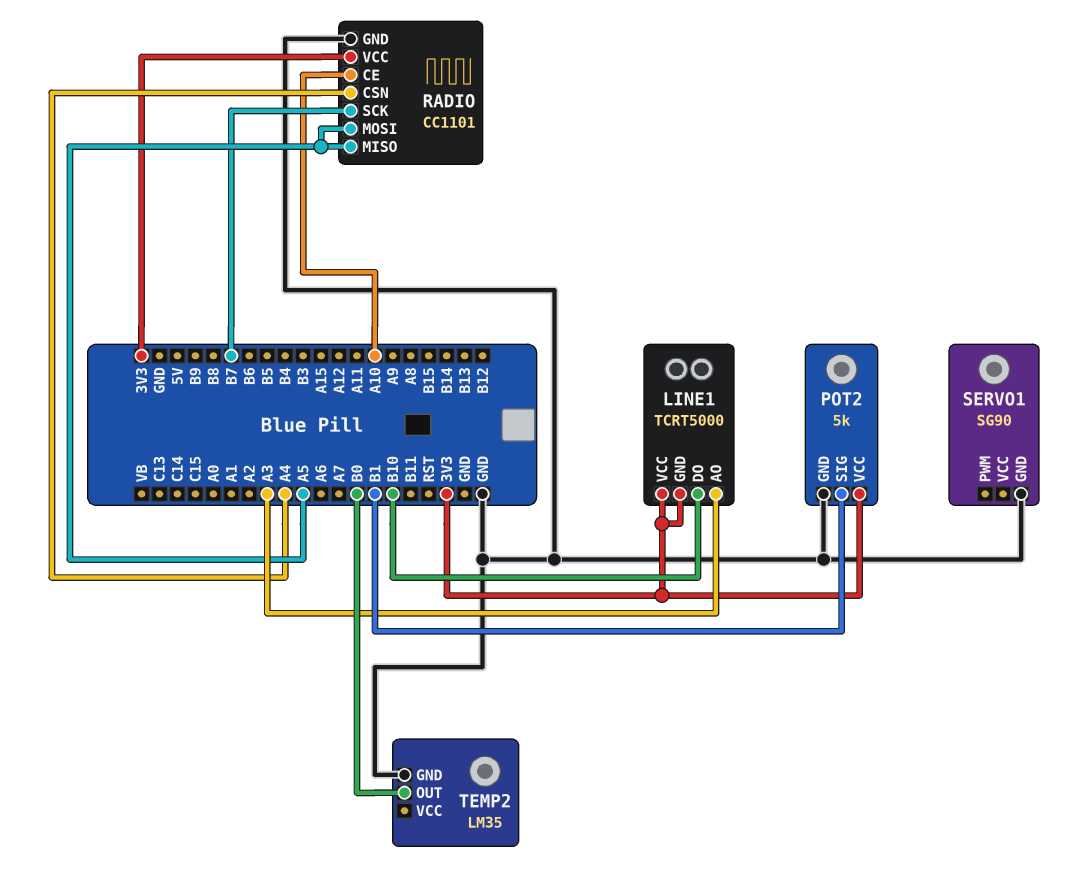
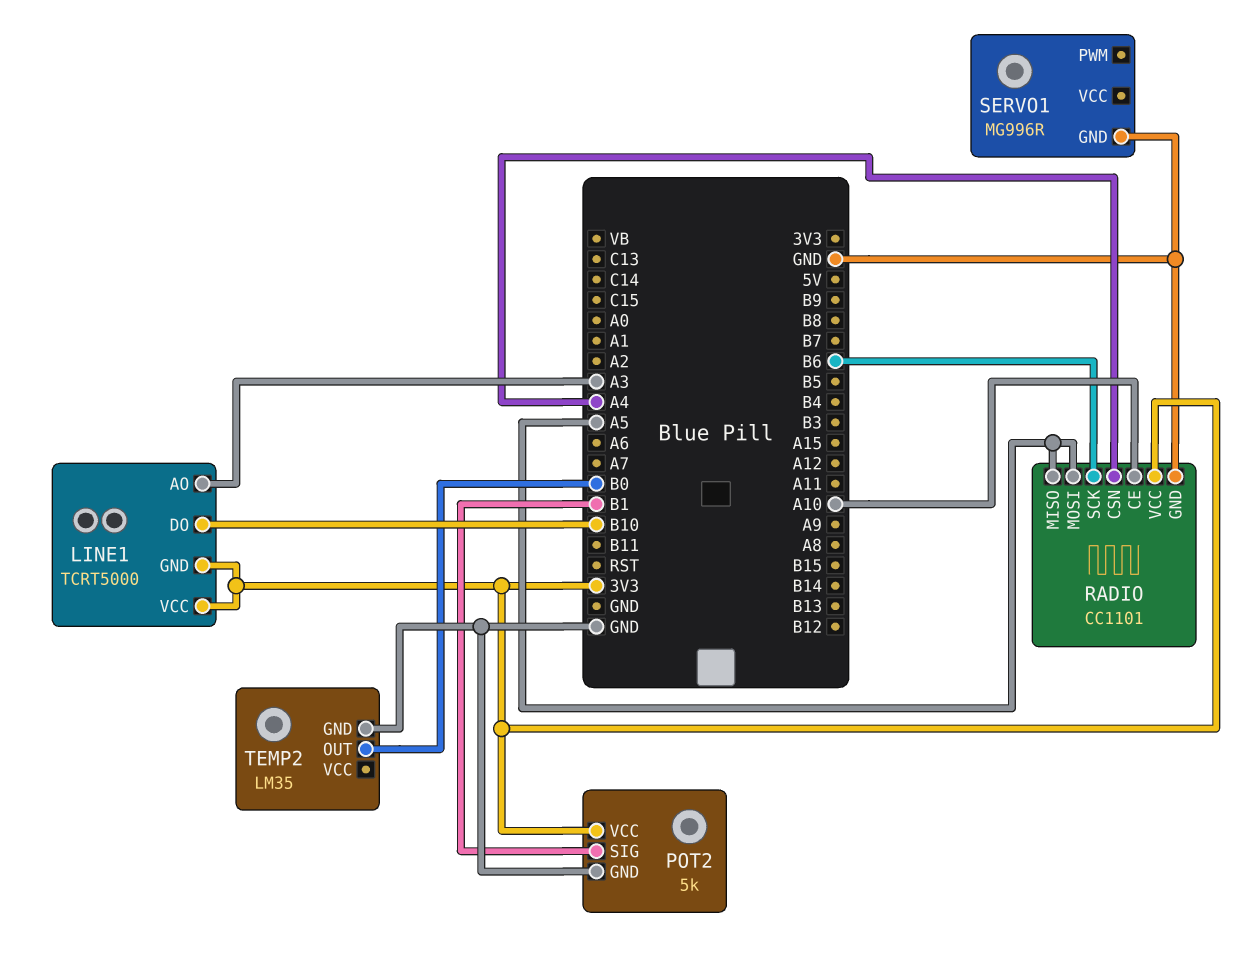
RADIO pin SCK: B7 -> B6
SERVO1: SG90 -> MG996R

